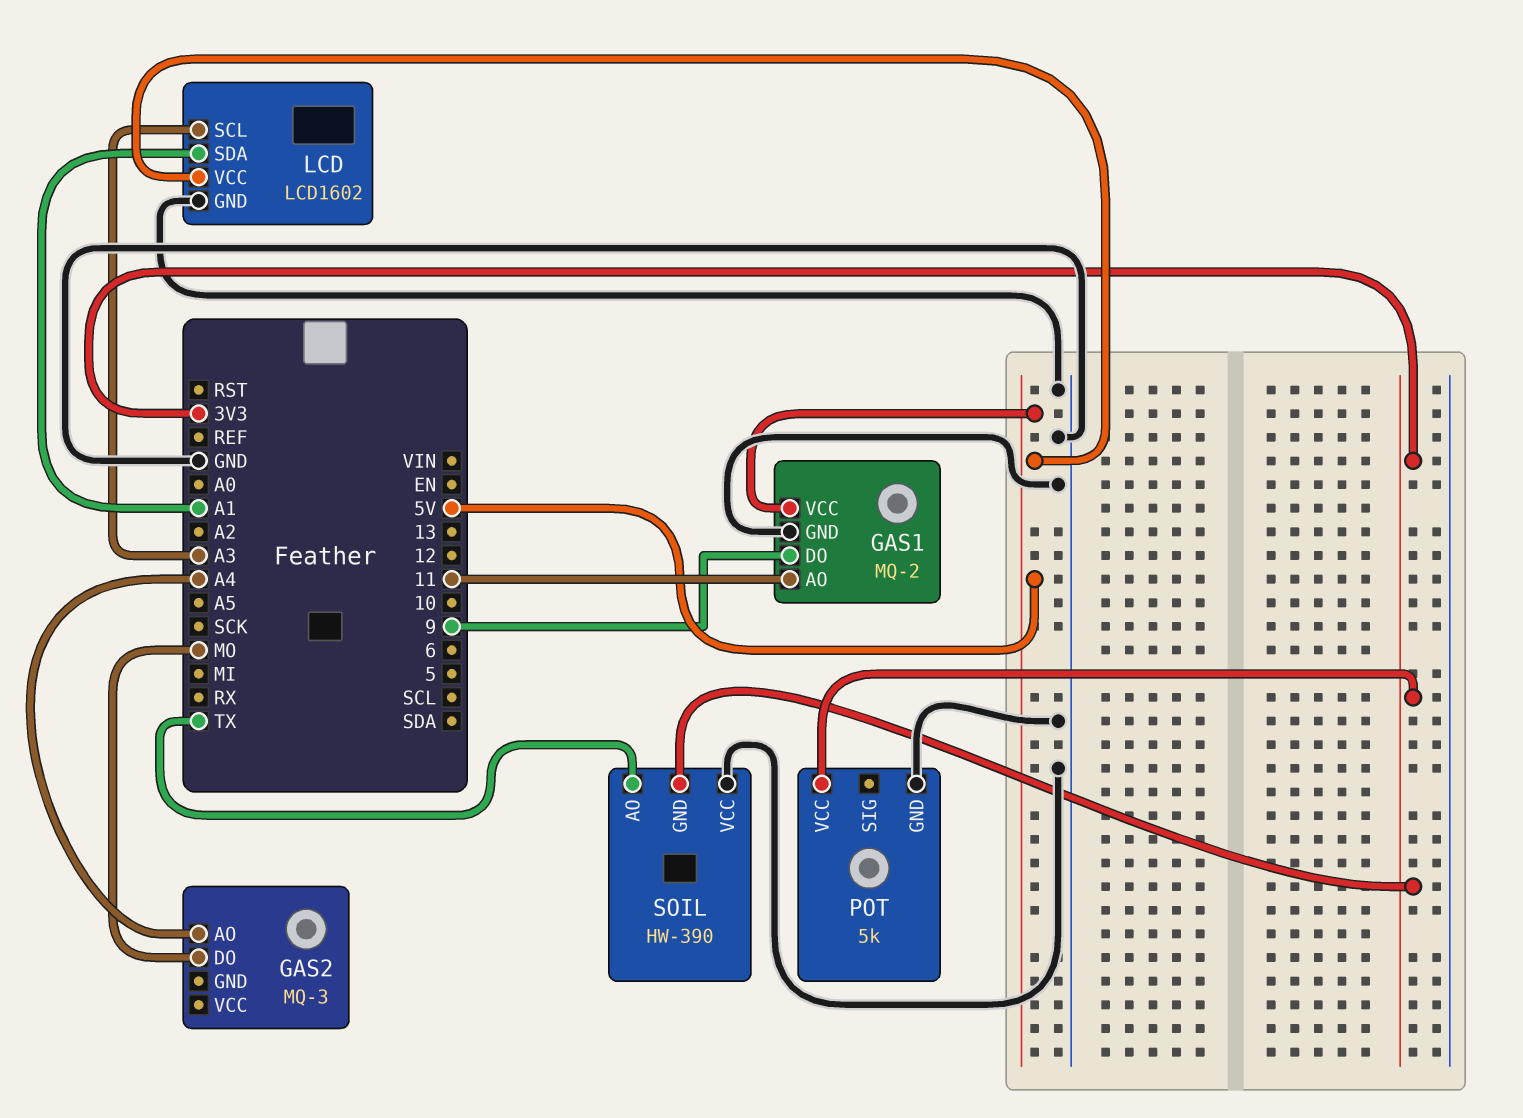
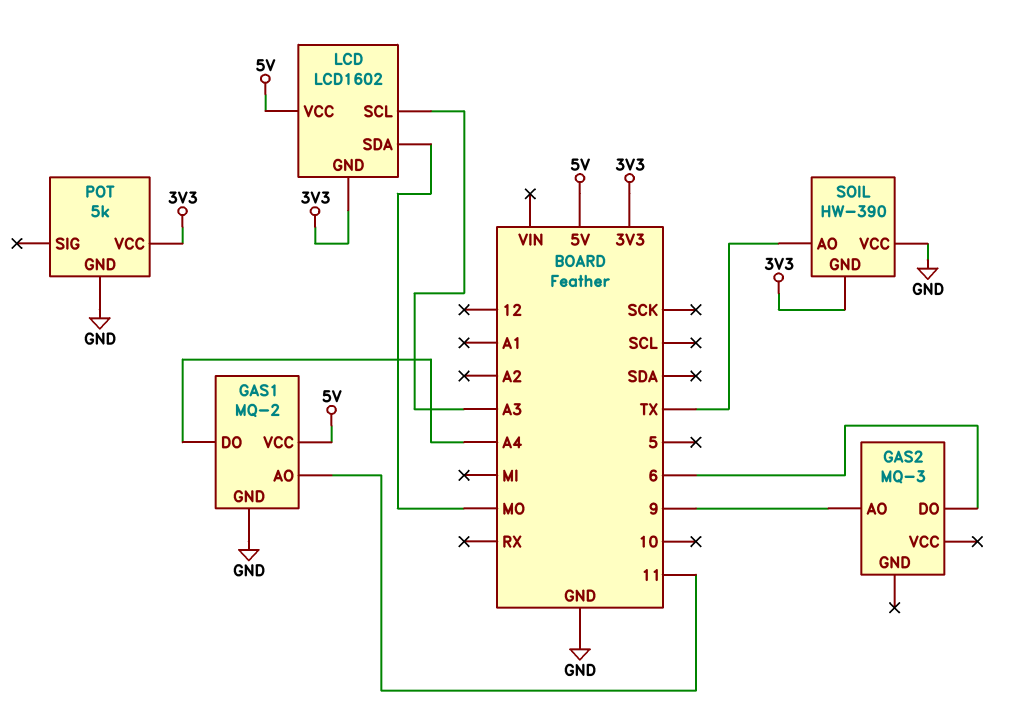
GAS1 pin DO: 9 -> A4
GAS2 pin AO: A4 -> 9
GAS2 pin DO: MO -> 6
LCD pin GND: GND -> 3V3
LCD pin SDA: A1 -> MO

